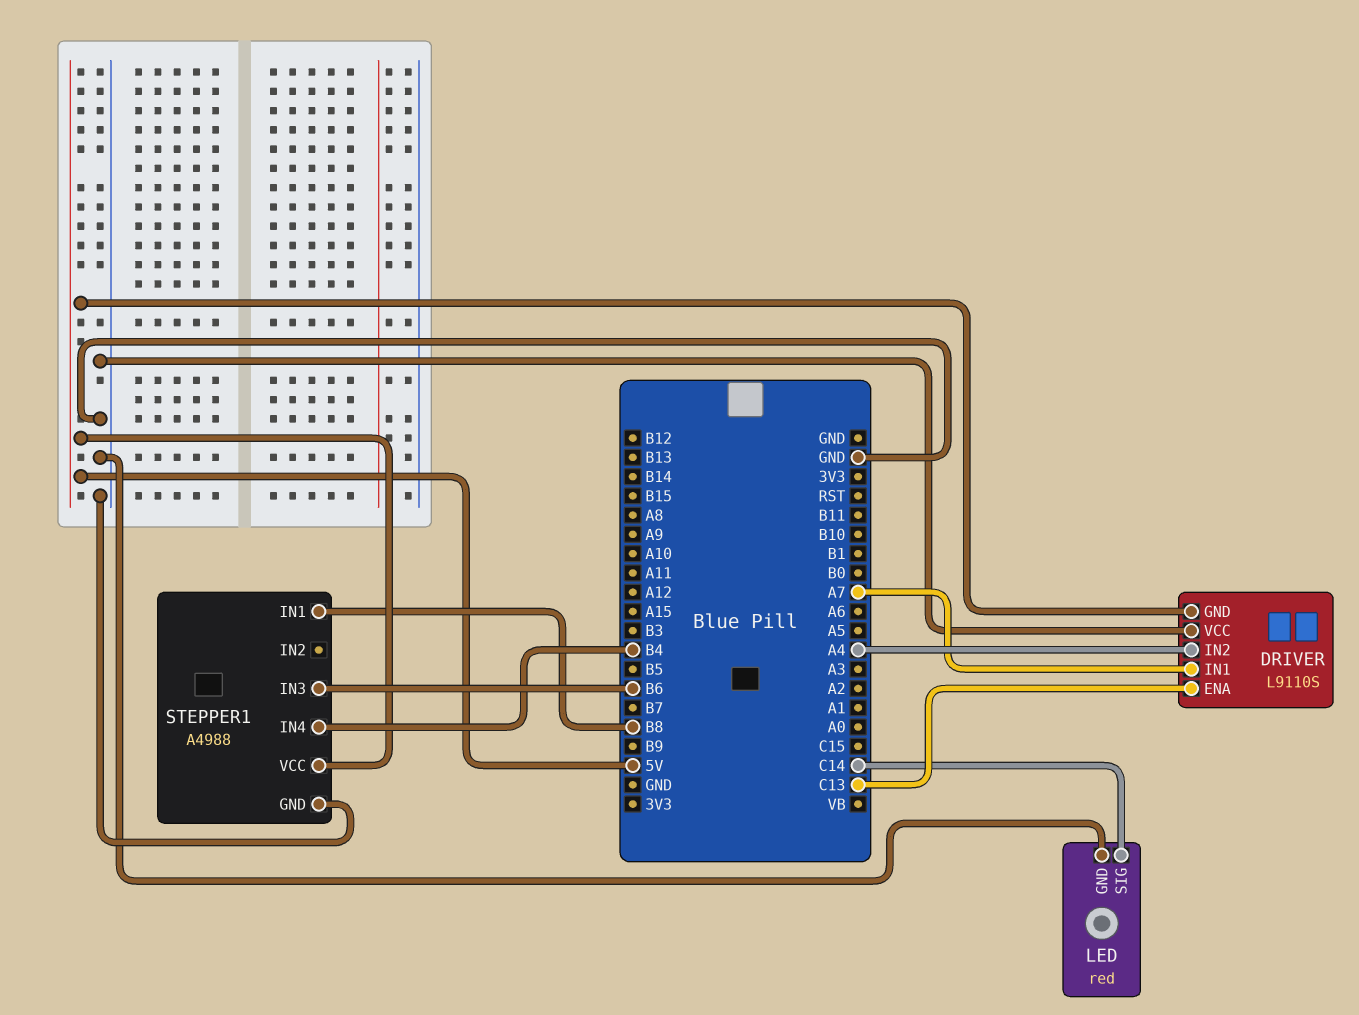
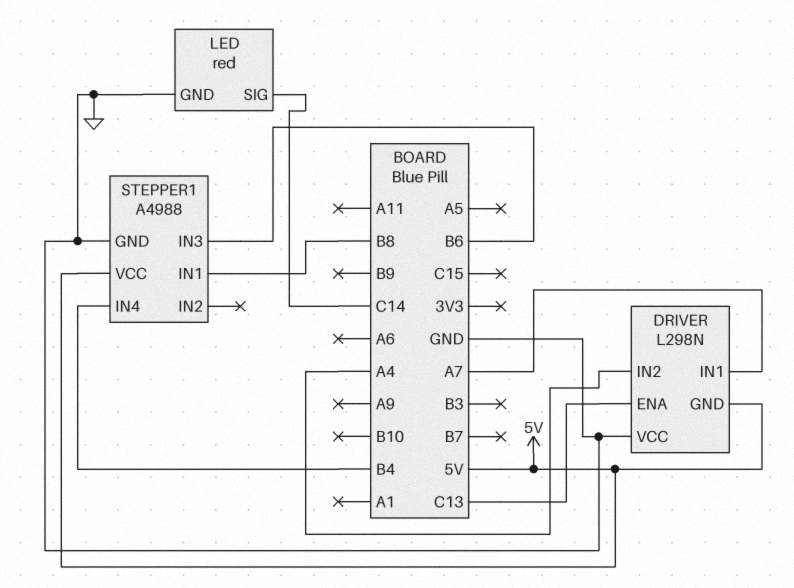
DRIVER: L9110S -> L298N

